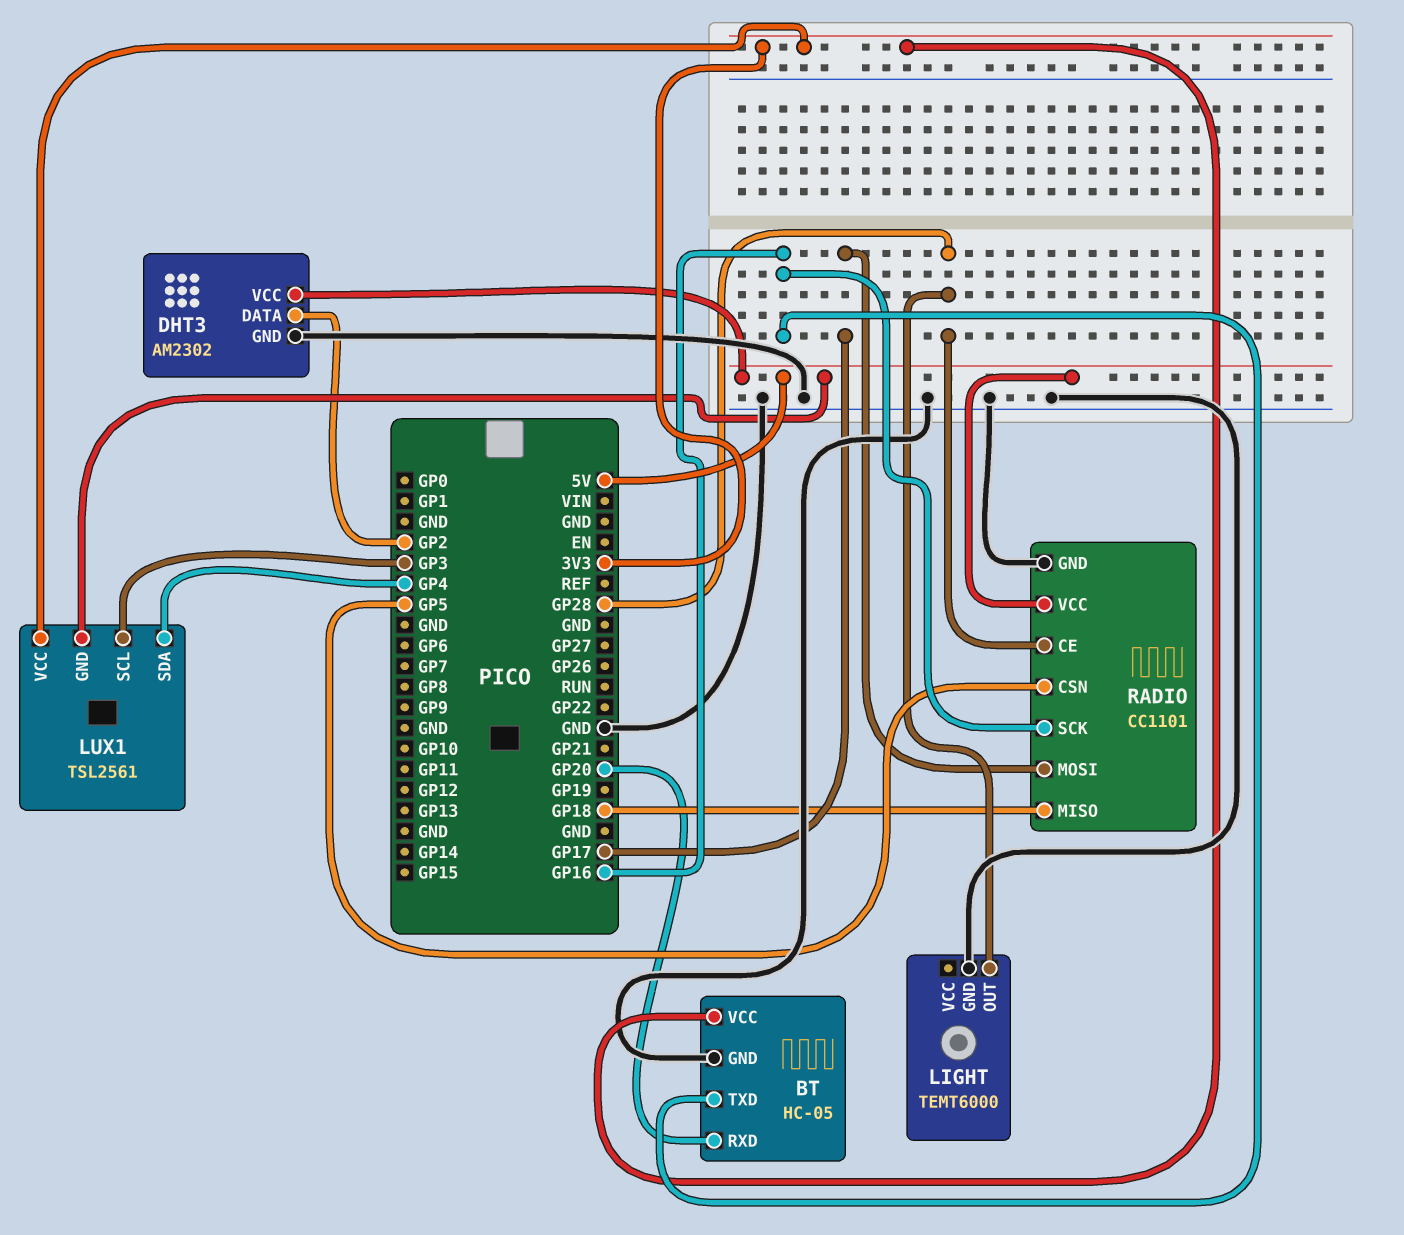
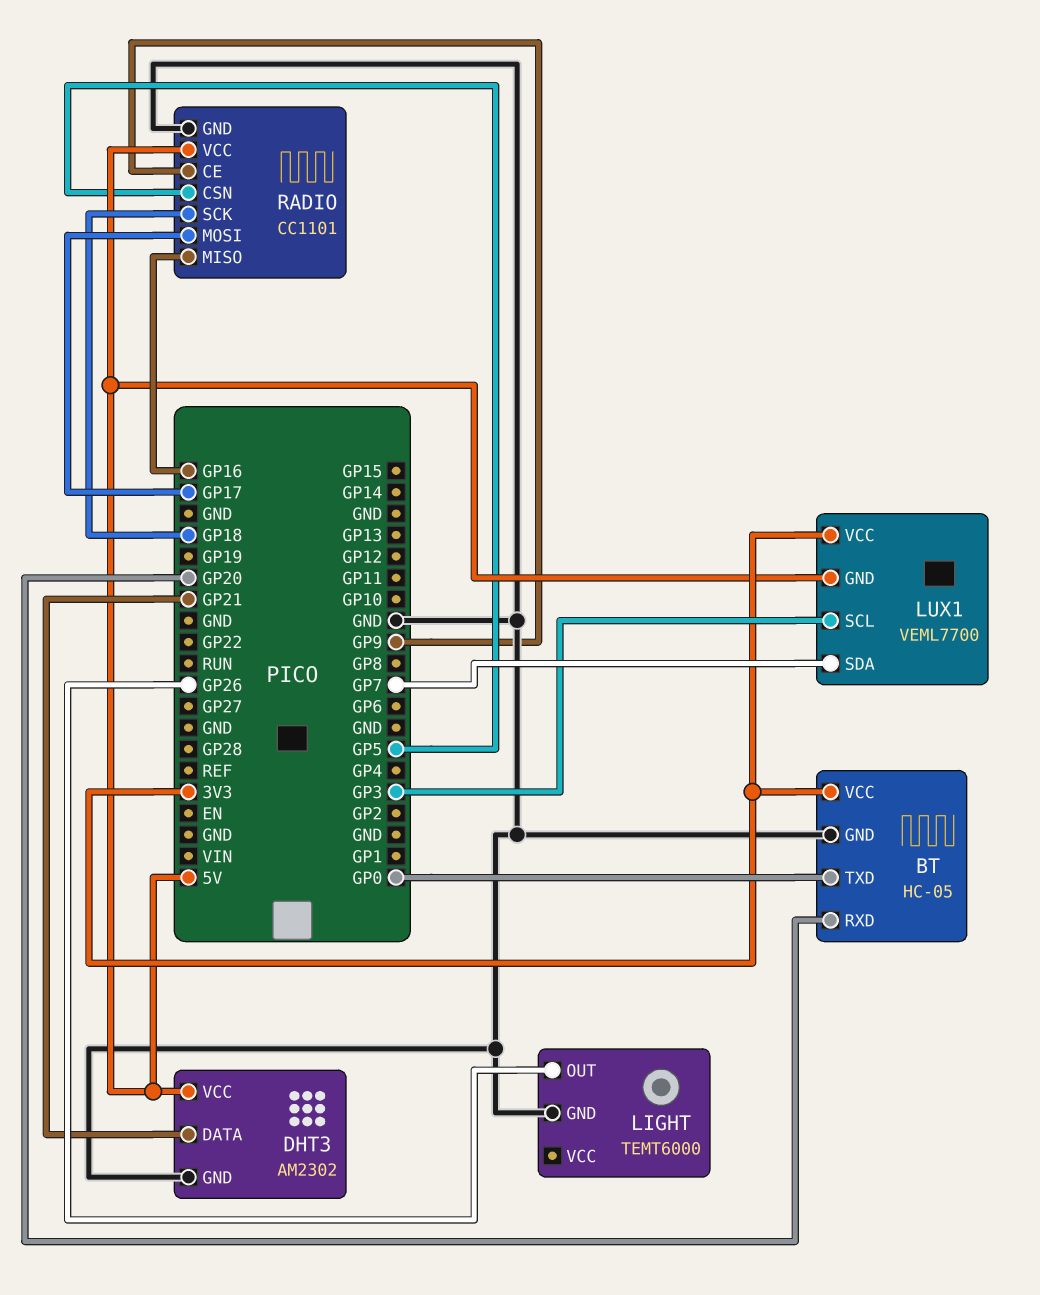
BT pin TXD: GP16 -> GP0
DHT3 pin DATA: GP2 -> GP21
LIGHT pin OUT: GP28 -> GP26
LUX1: TSL2561 -> VEML7700
LUX1 pin SDA: GP4 -> GP7
RADIO pin CE: GP28 -> GP9
RADIO pin MISO: GP18 -> GP16
RADIO pin SCK: GP16 -> GP18

